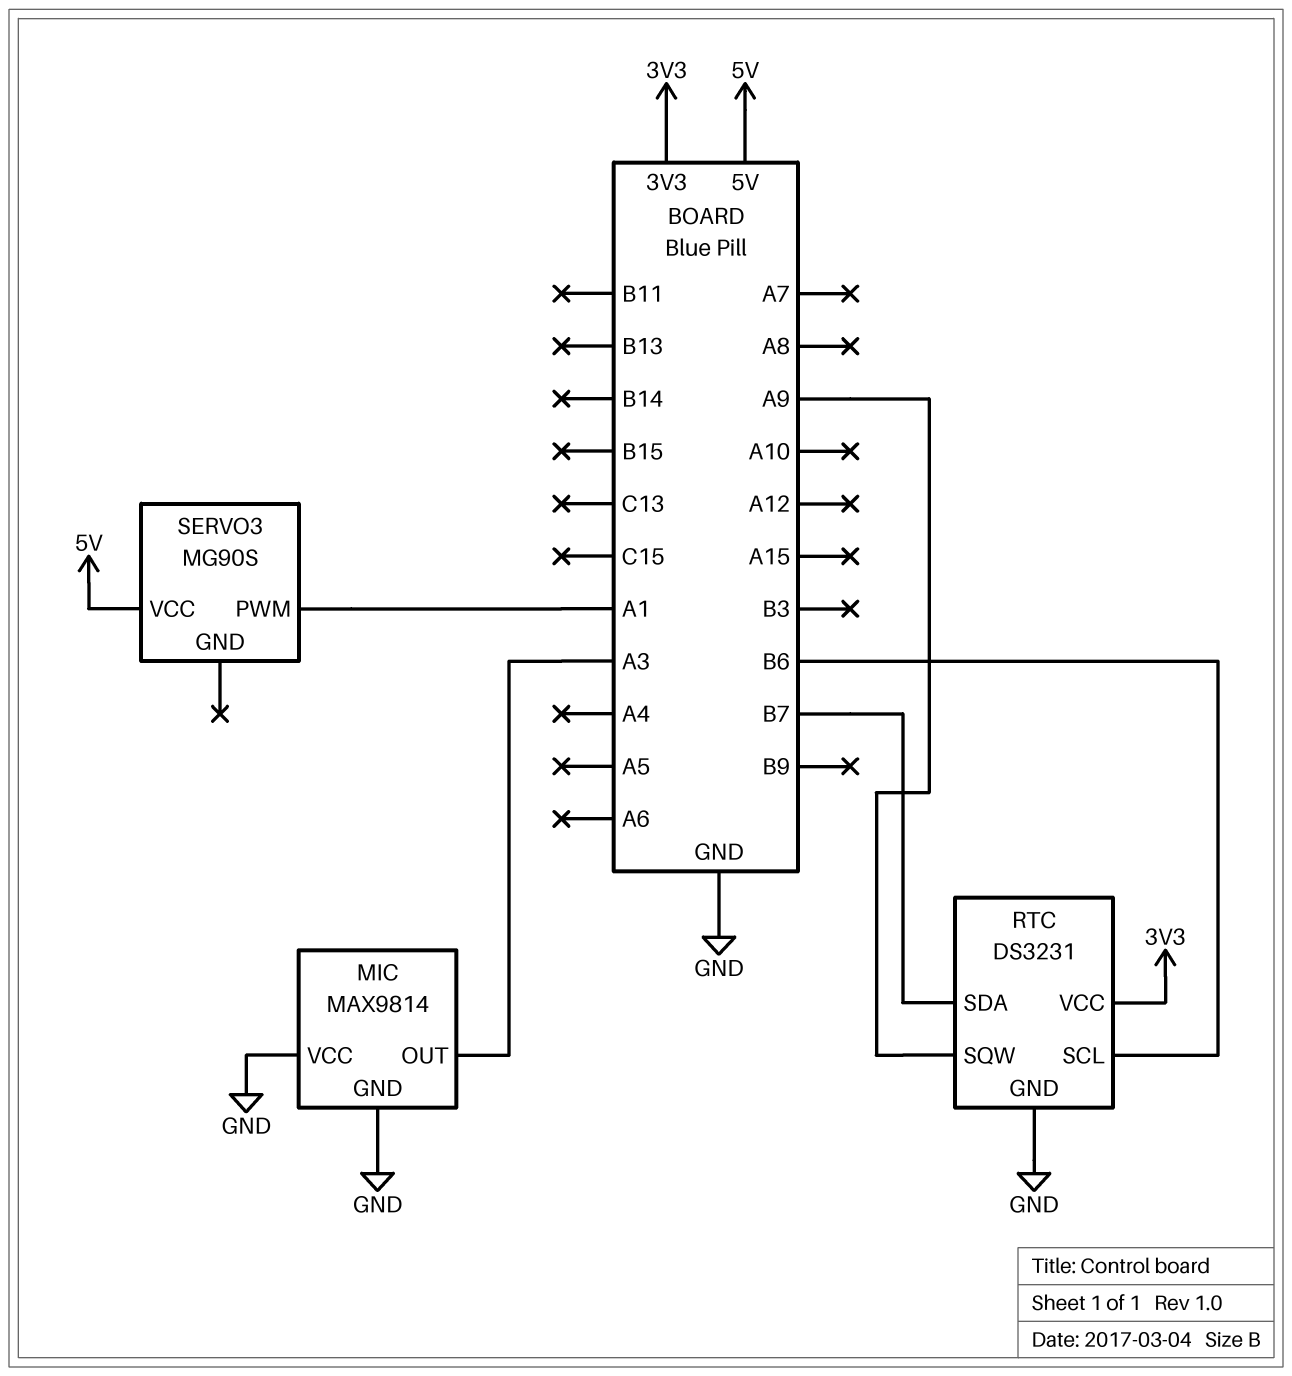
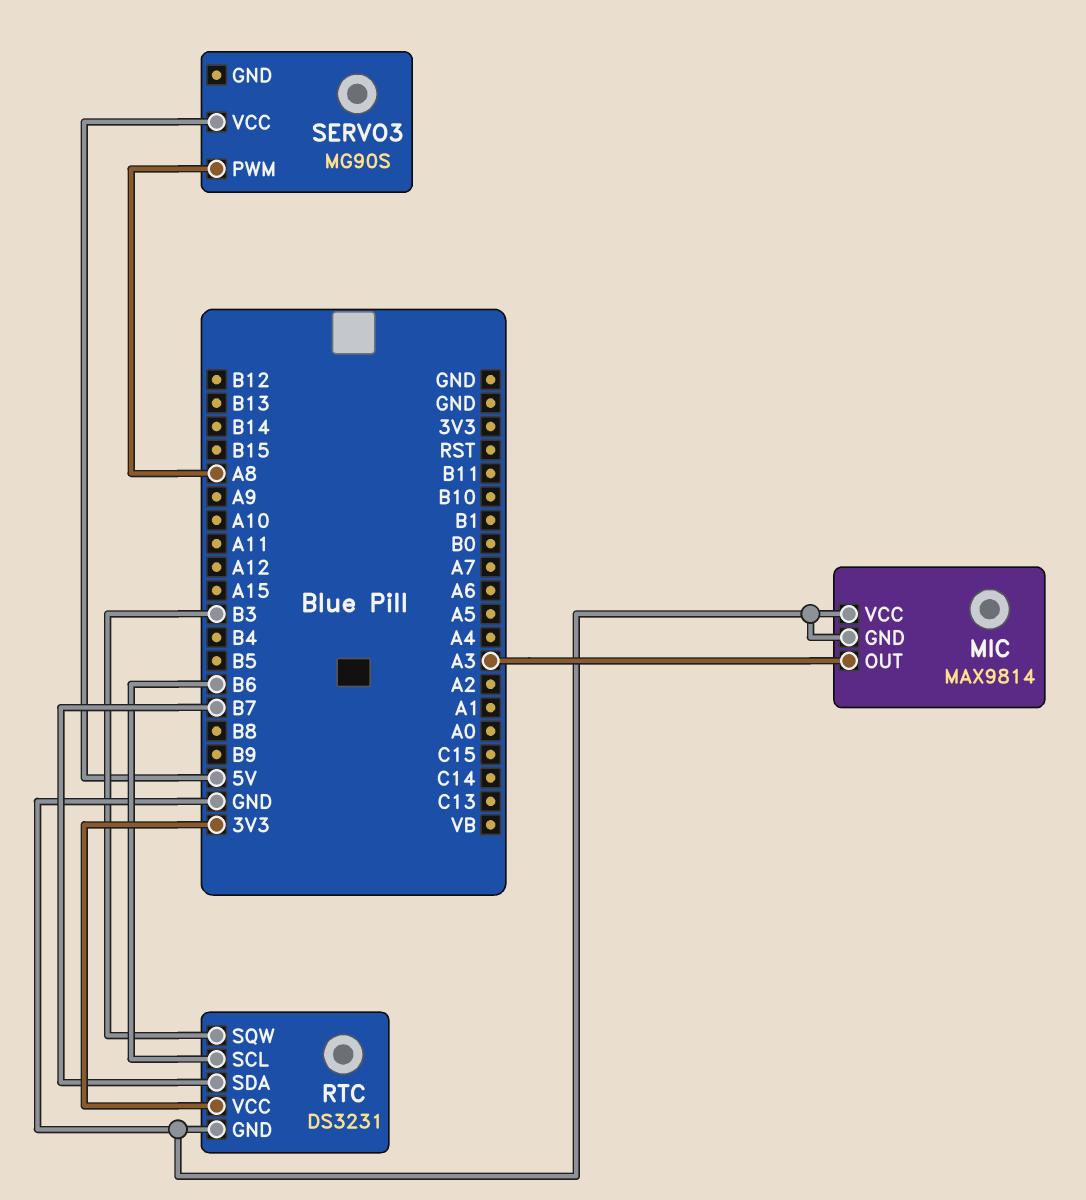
RTC pin SQW: A9 -> B3
SERVO3 pin PWM: A1 -> A8

